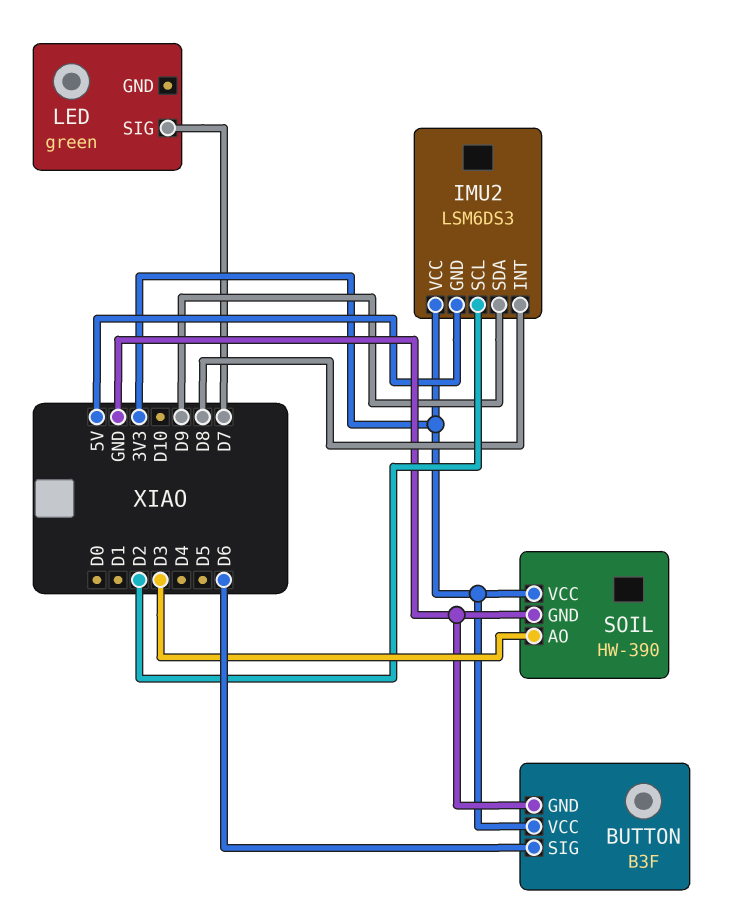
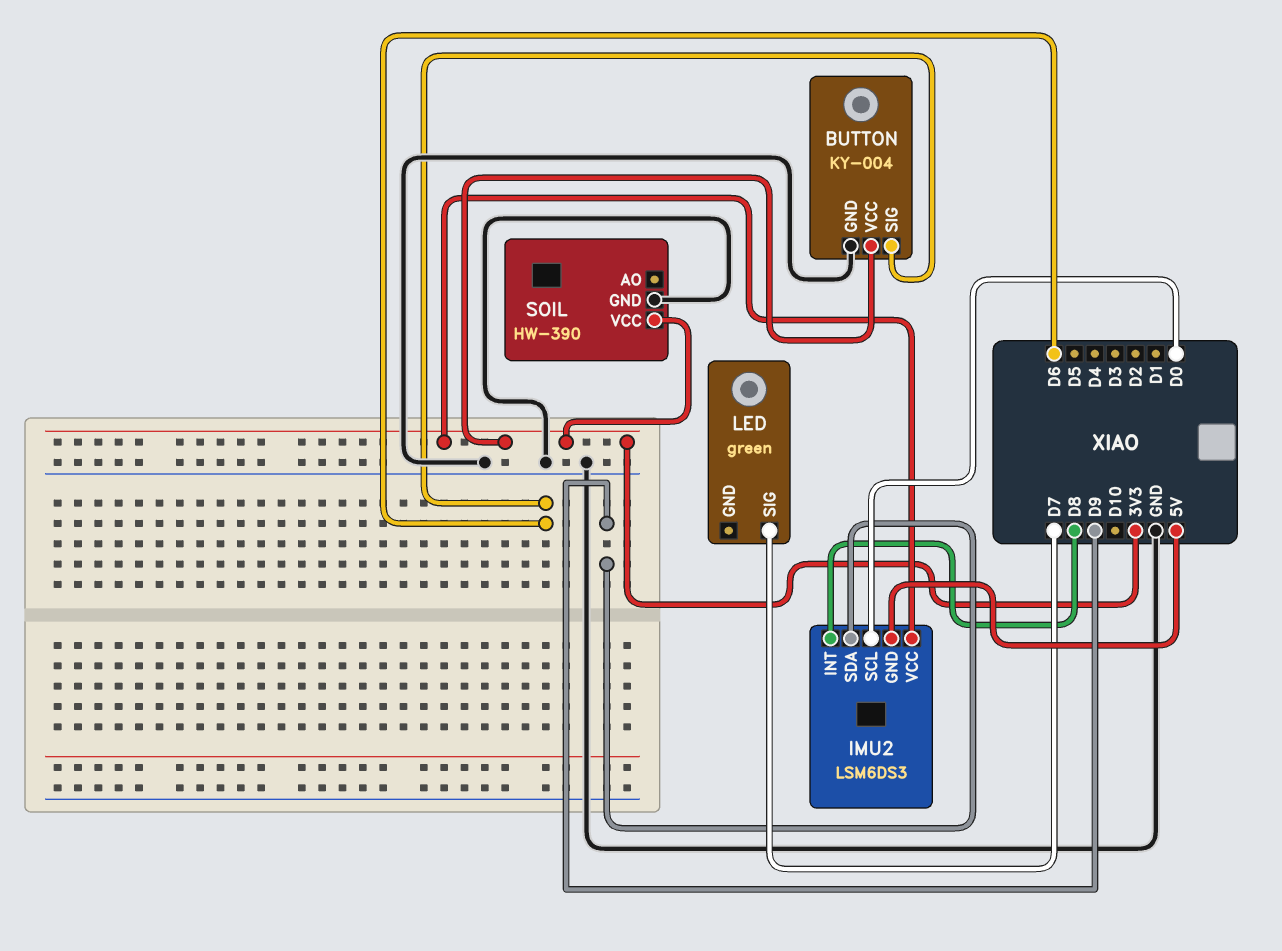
BUTTON: B3F -> KY-004
IMU2 pin SCL: D2 -> D0
SOIL pin AO: D3 -> none

